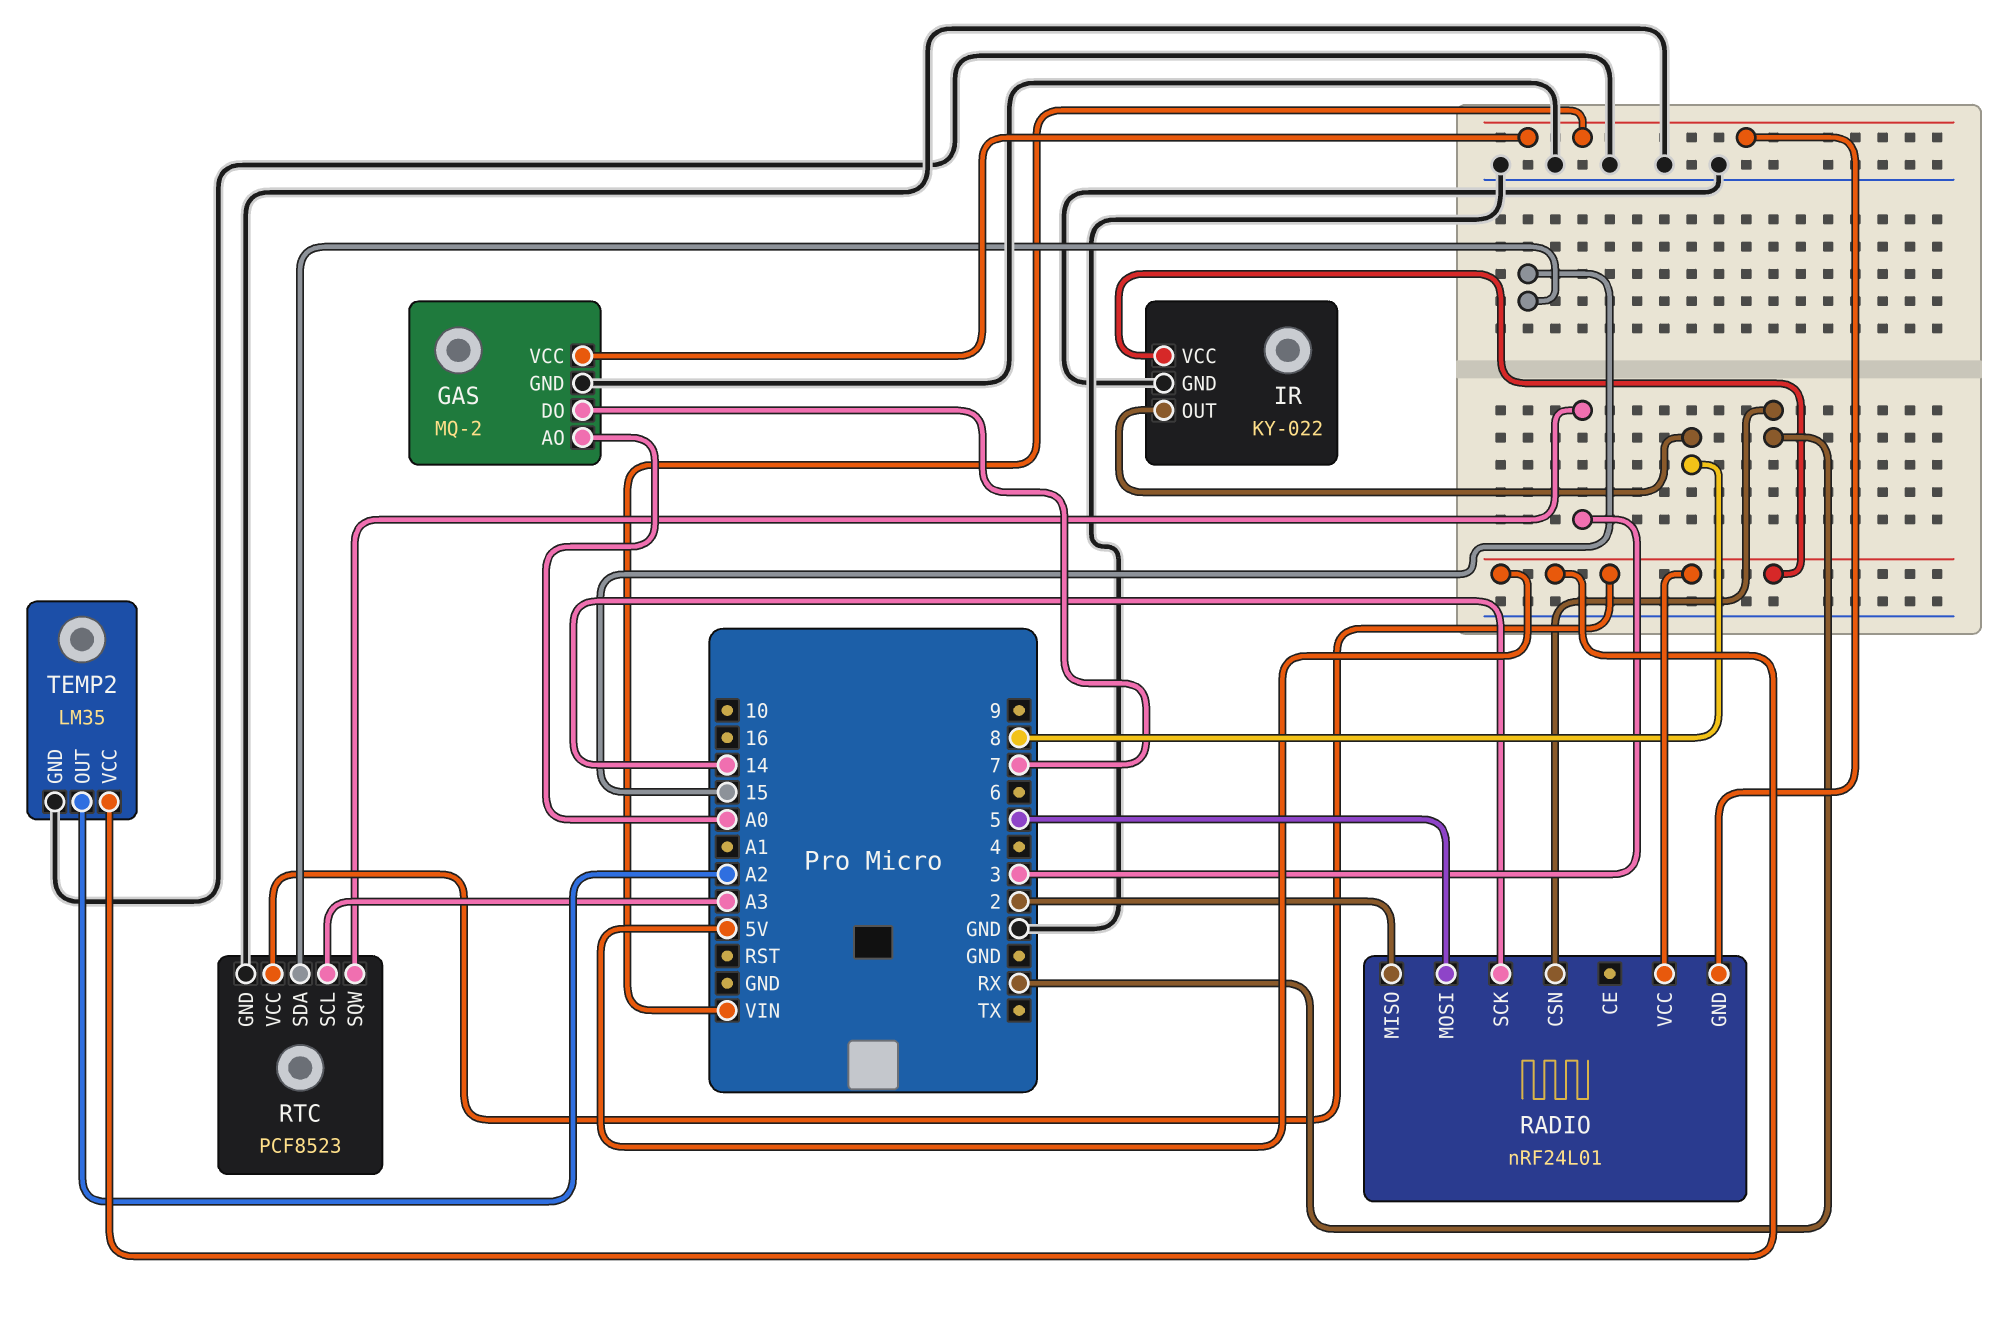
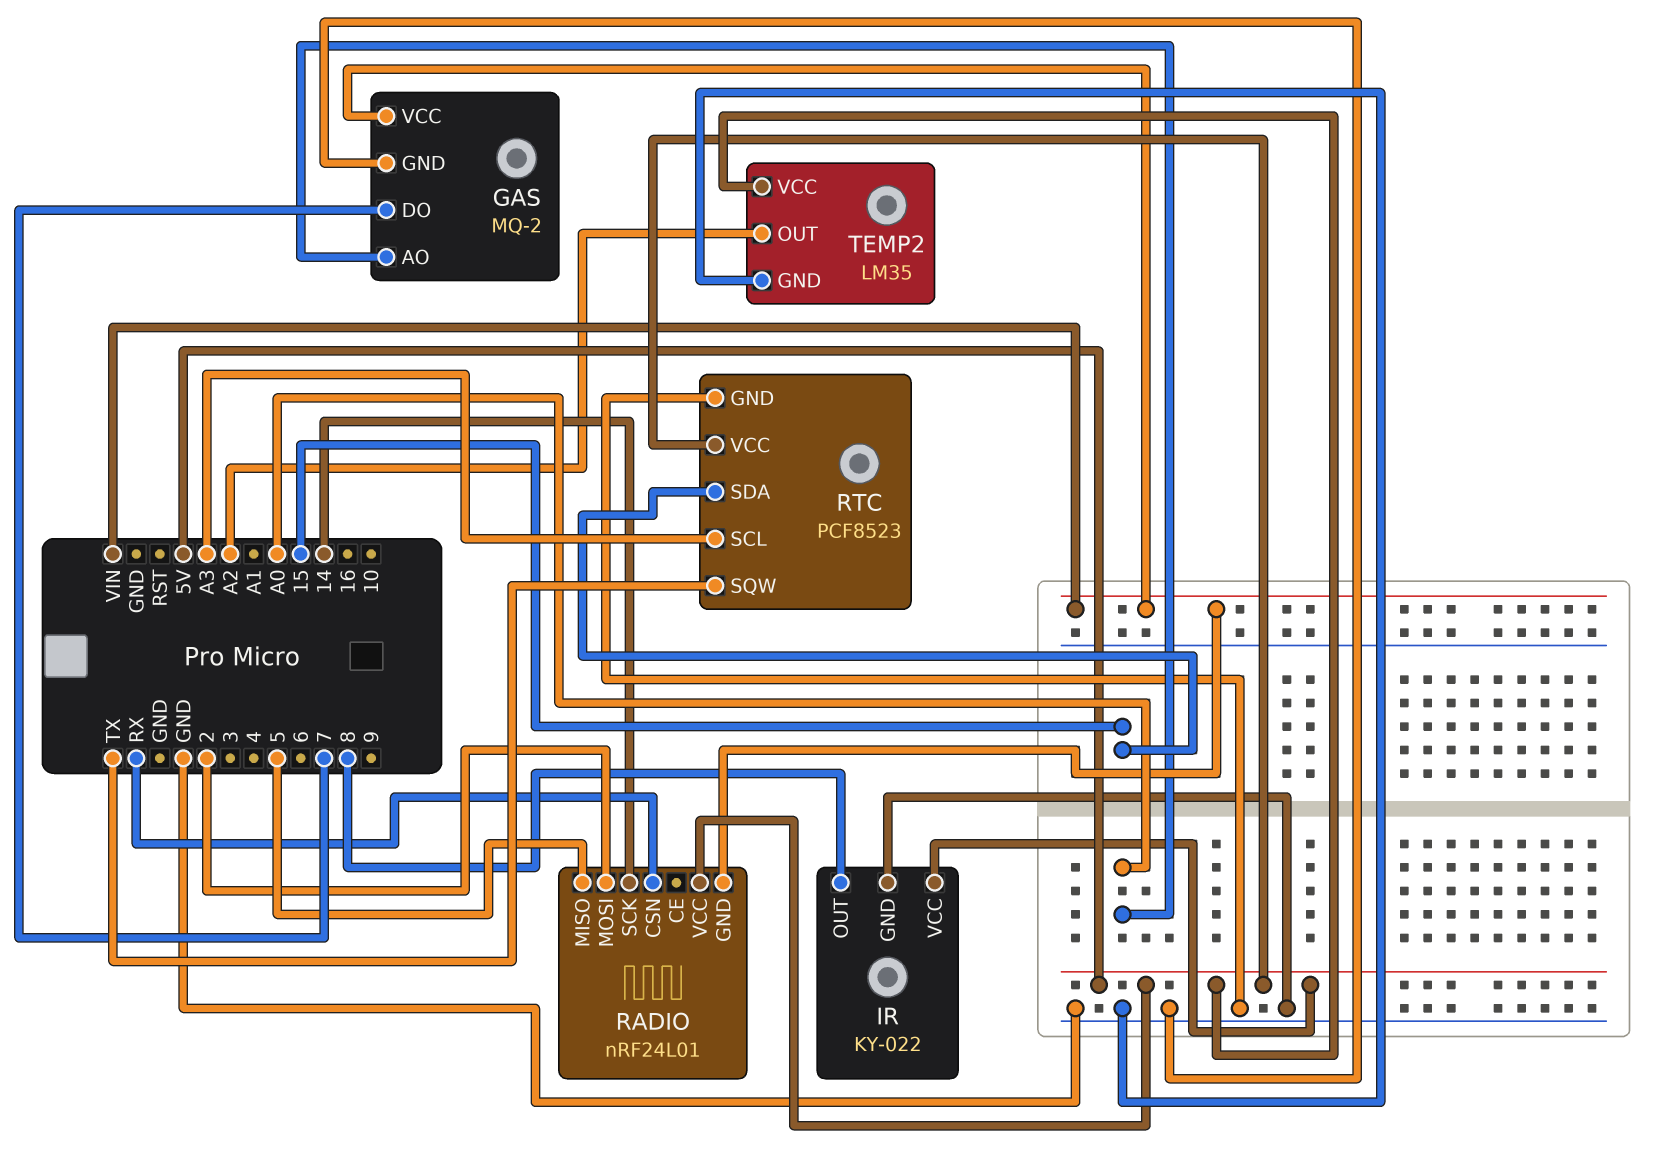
RADIO pin MISO: 2 -> 5
RADIO pin MOSI: 5 -> 2
RTC pin SQW: 3 -> TX

